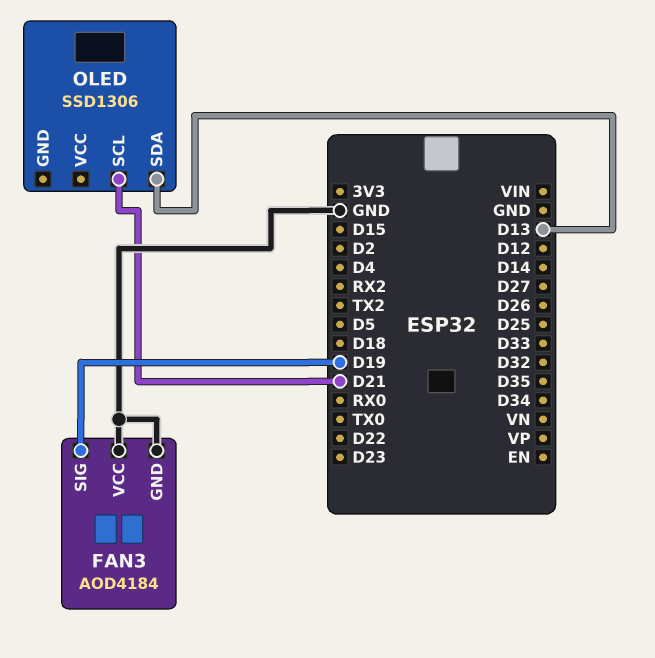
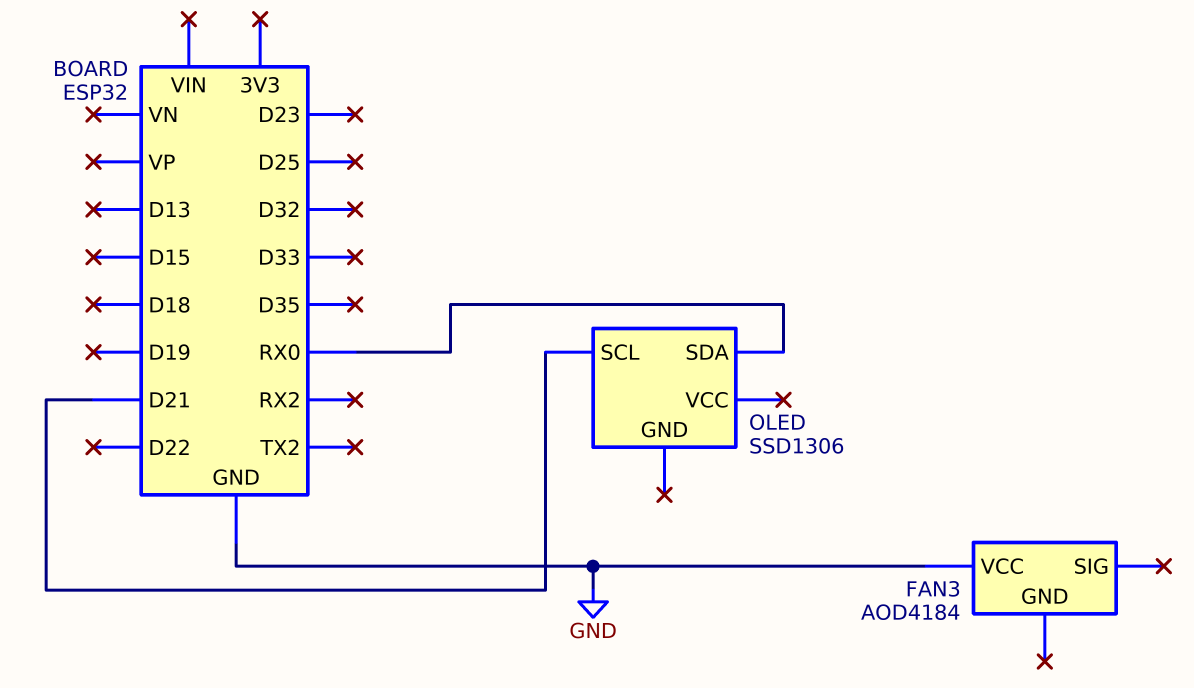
FAN3 pin GND: GND -> none
FAN3 pin SIG: D19 -> none
OLED pin SDA: D13 -> RX0

